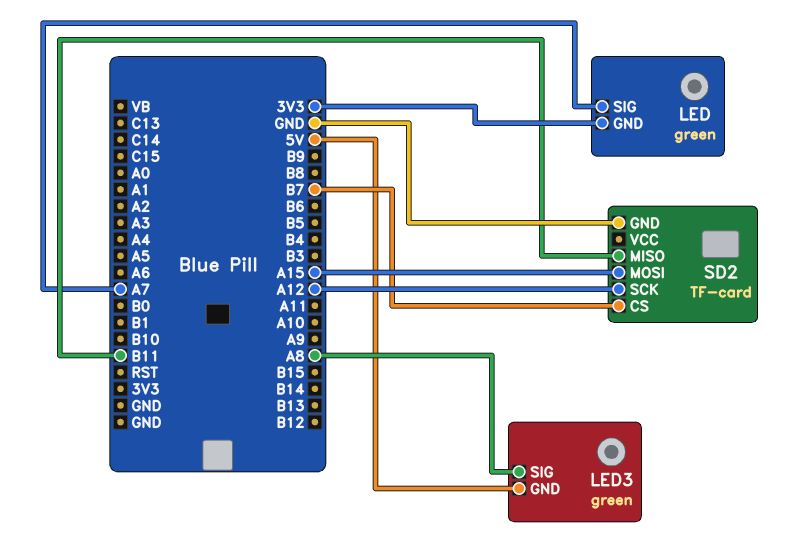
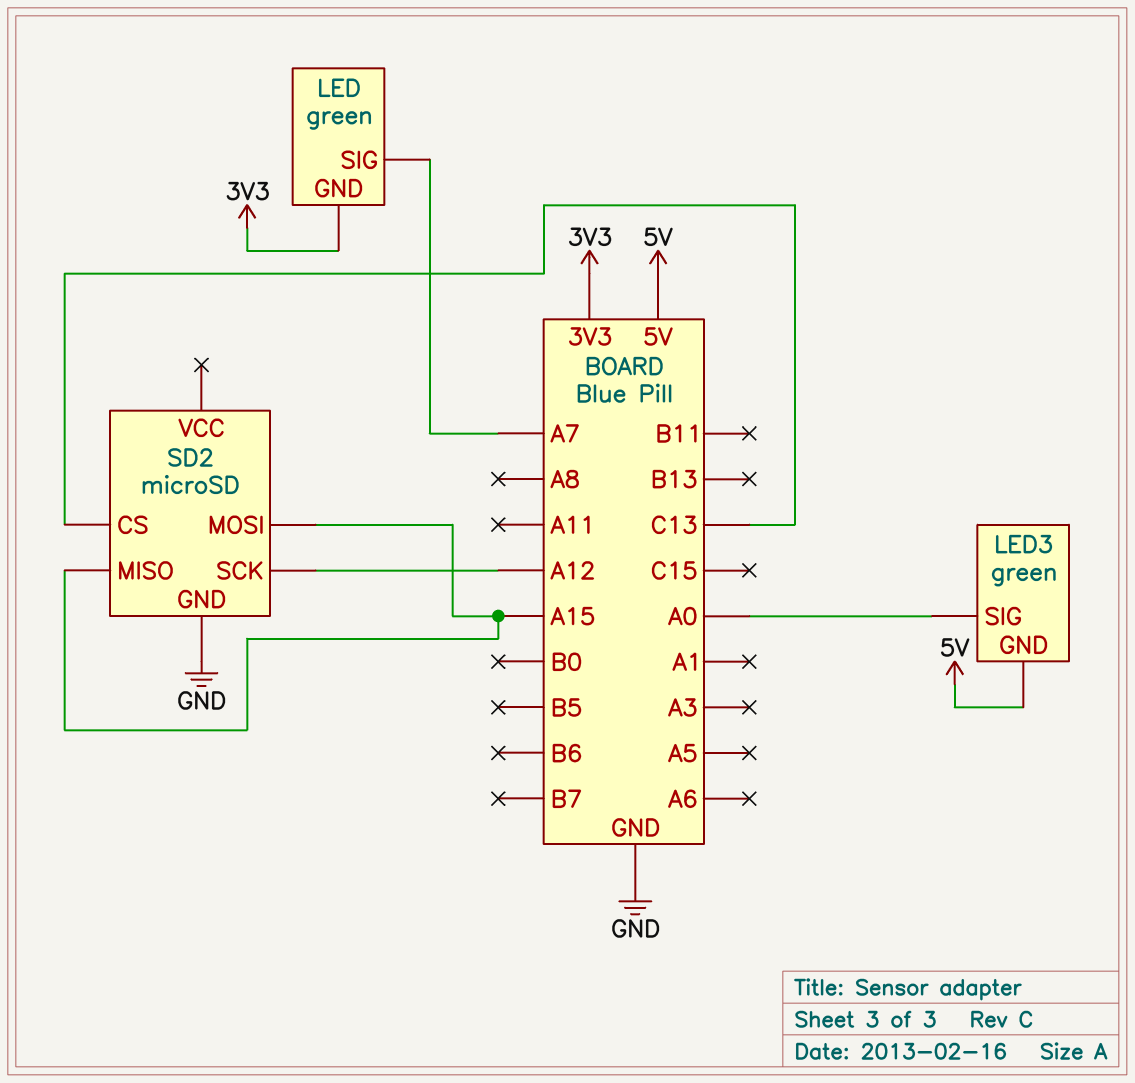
LED3 pin SIG: A8 -> A0
SD2: TF-card -> microSD
SD2 pin CS: B7 -> C13
SD2 pin MISO: B11 -> A15

